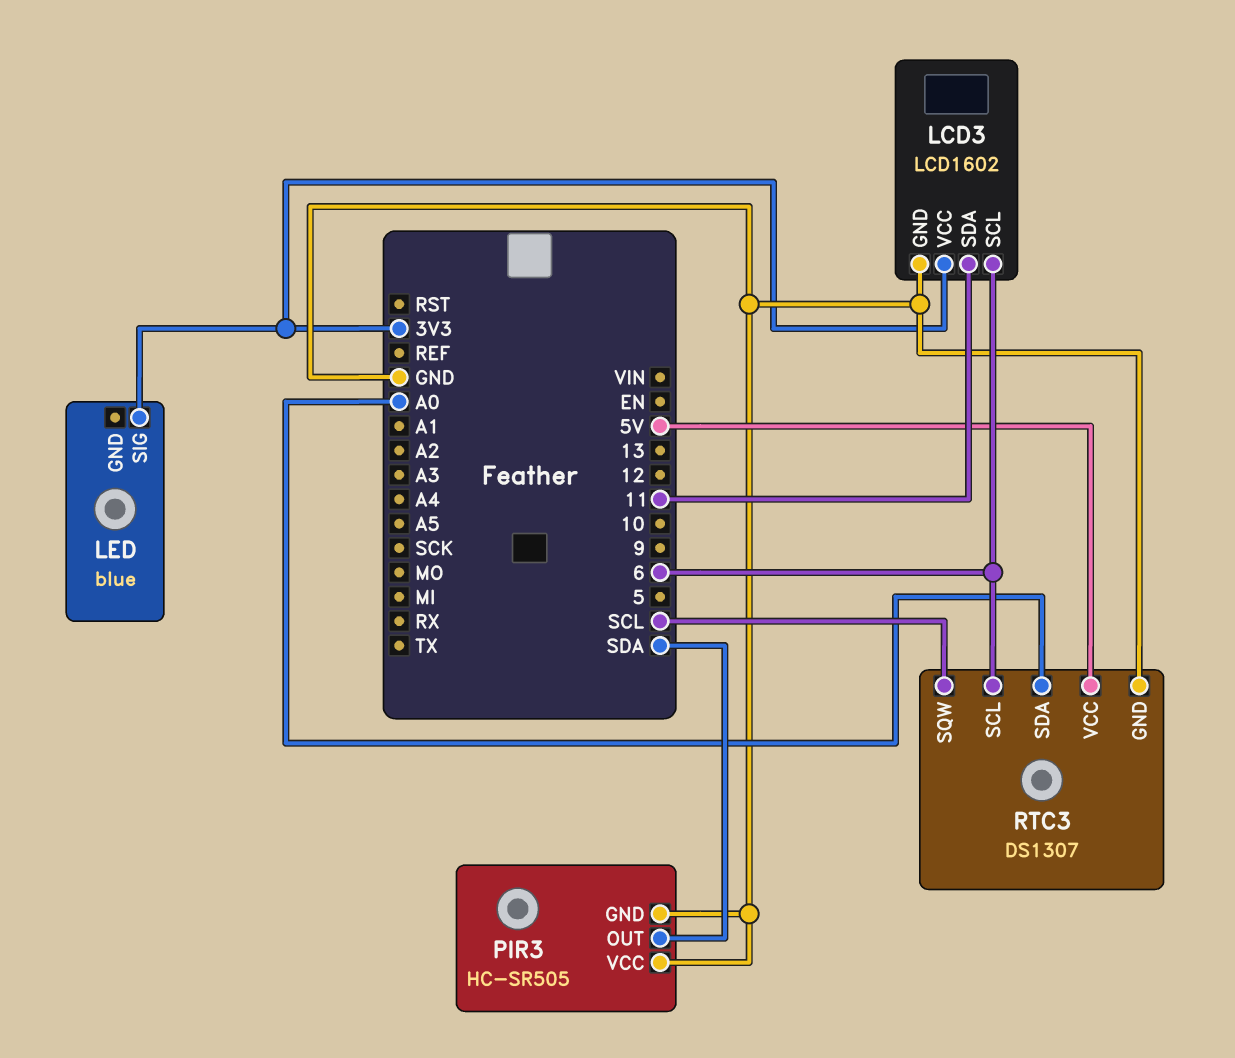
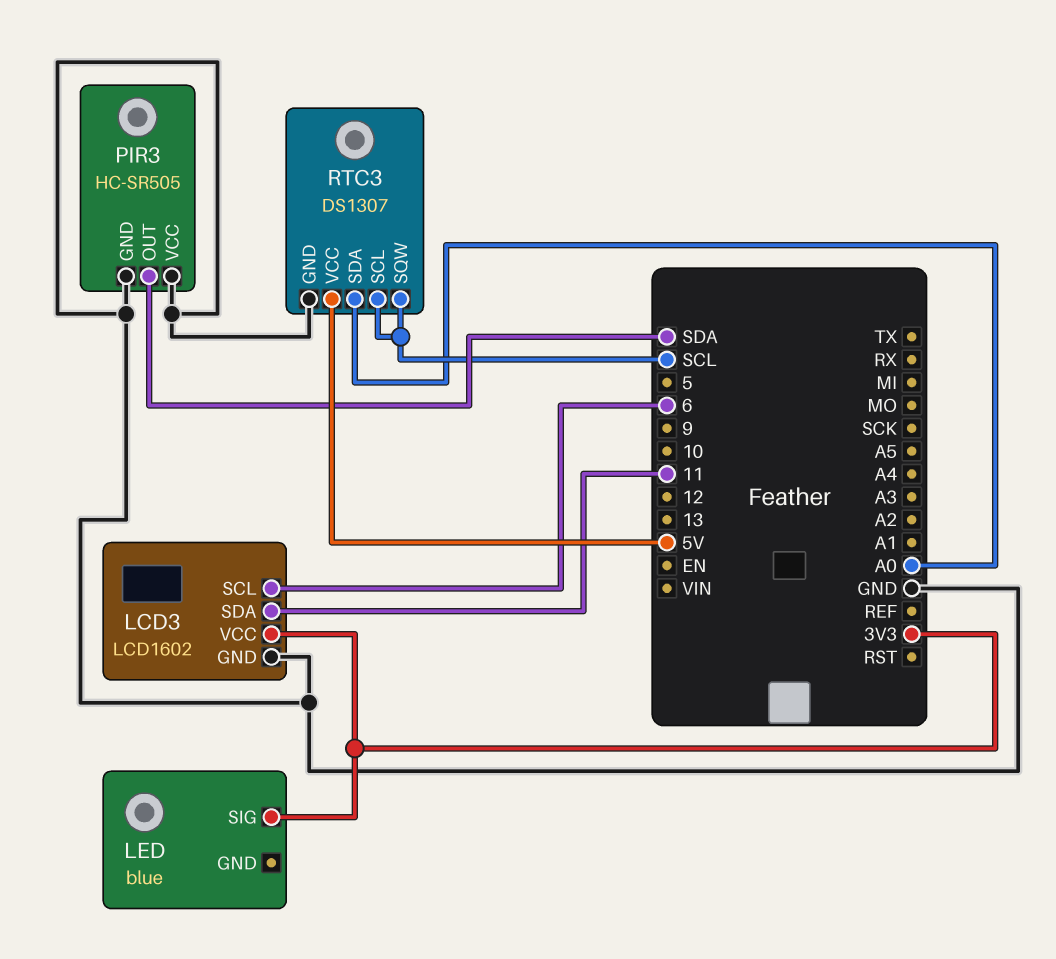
RTC3 pin SCL: 6 -> SCL

